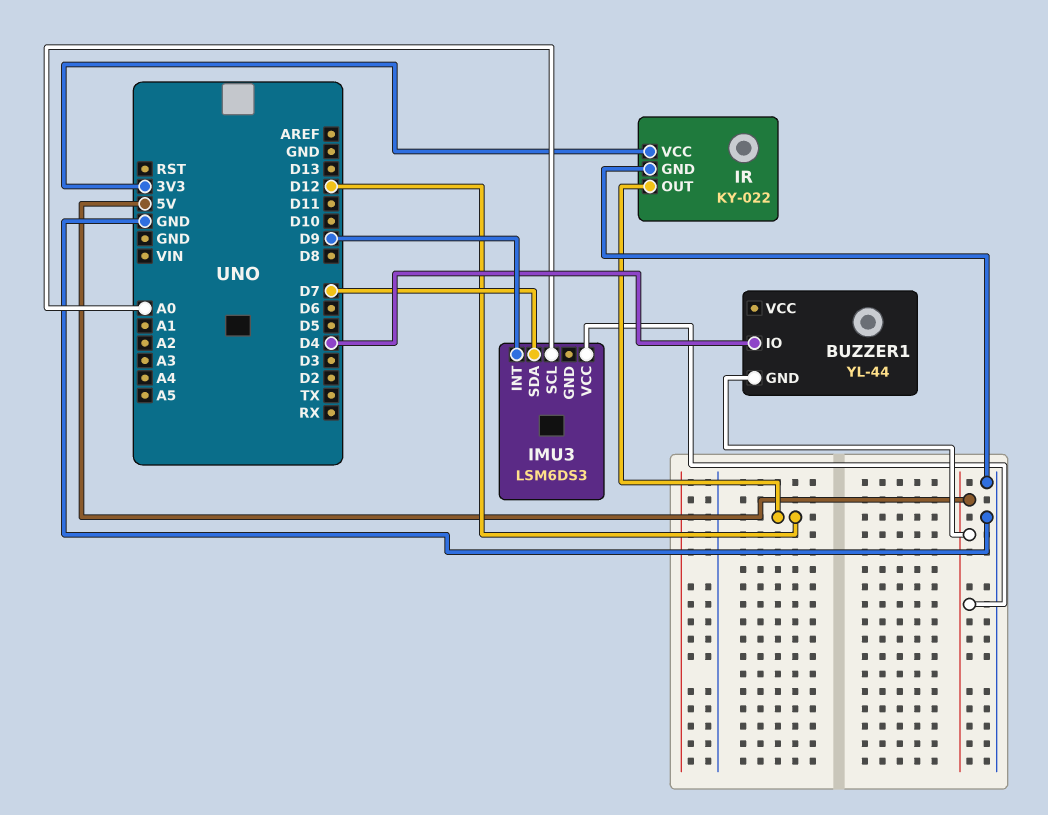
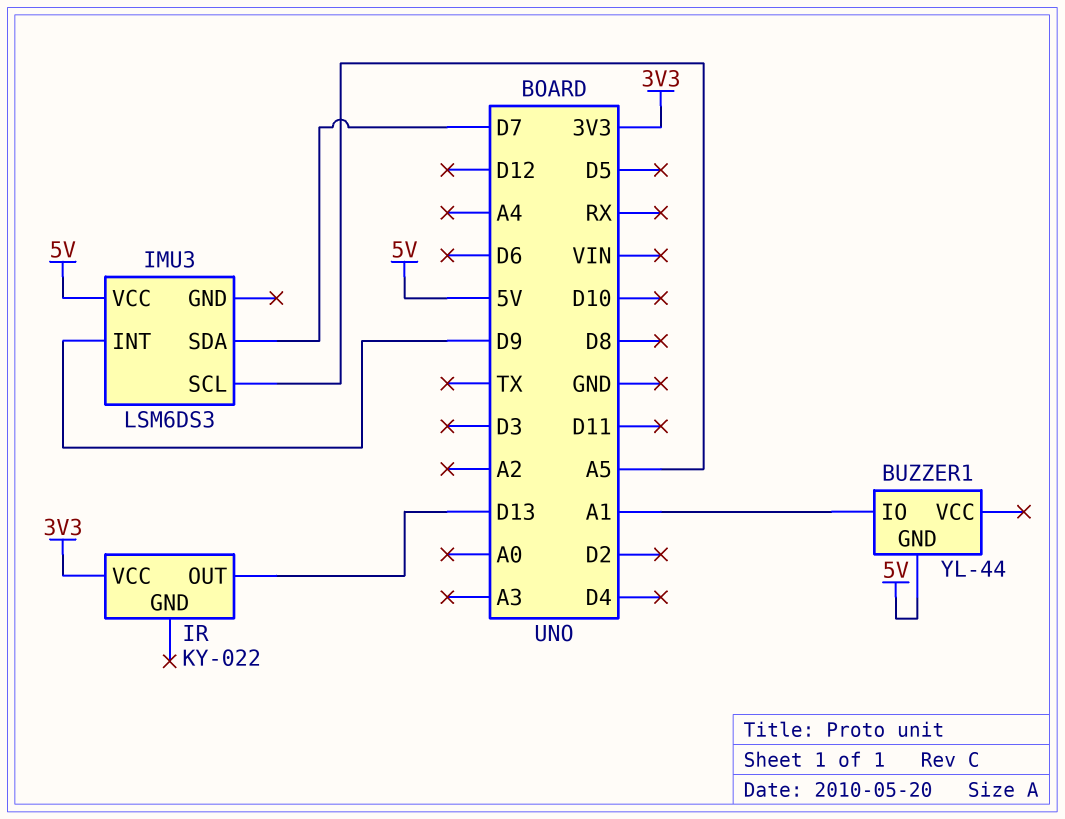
BUZZER1 pin IO: D4 -> A1
IMU3 pin SCL: A0 -> A5
IR pin GND: GND -> none
IR pin OUT: D12 -> D13

